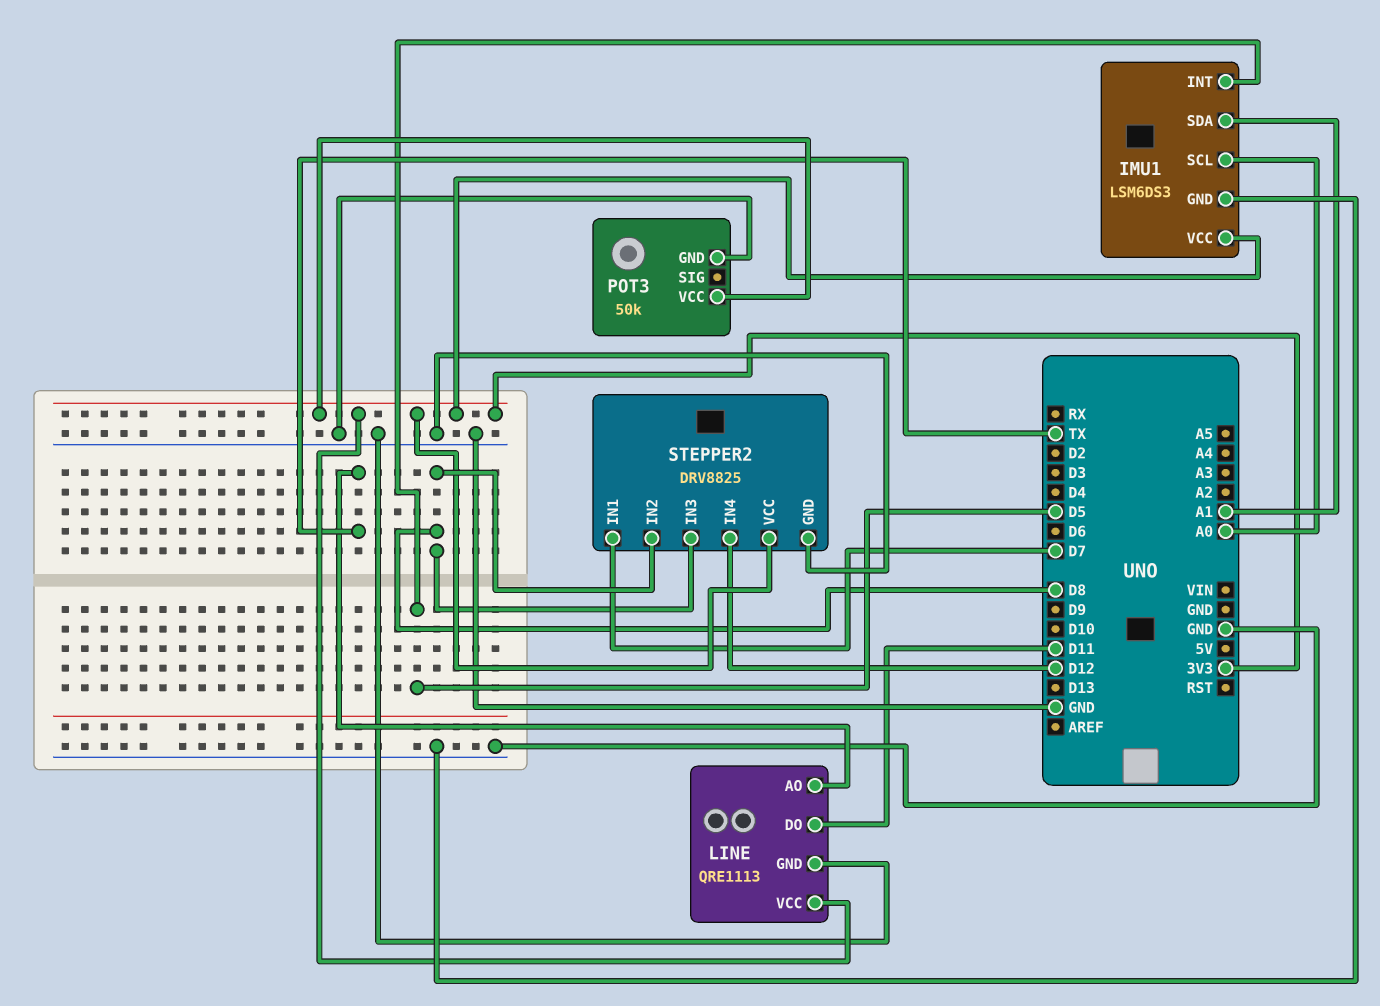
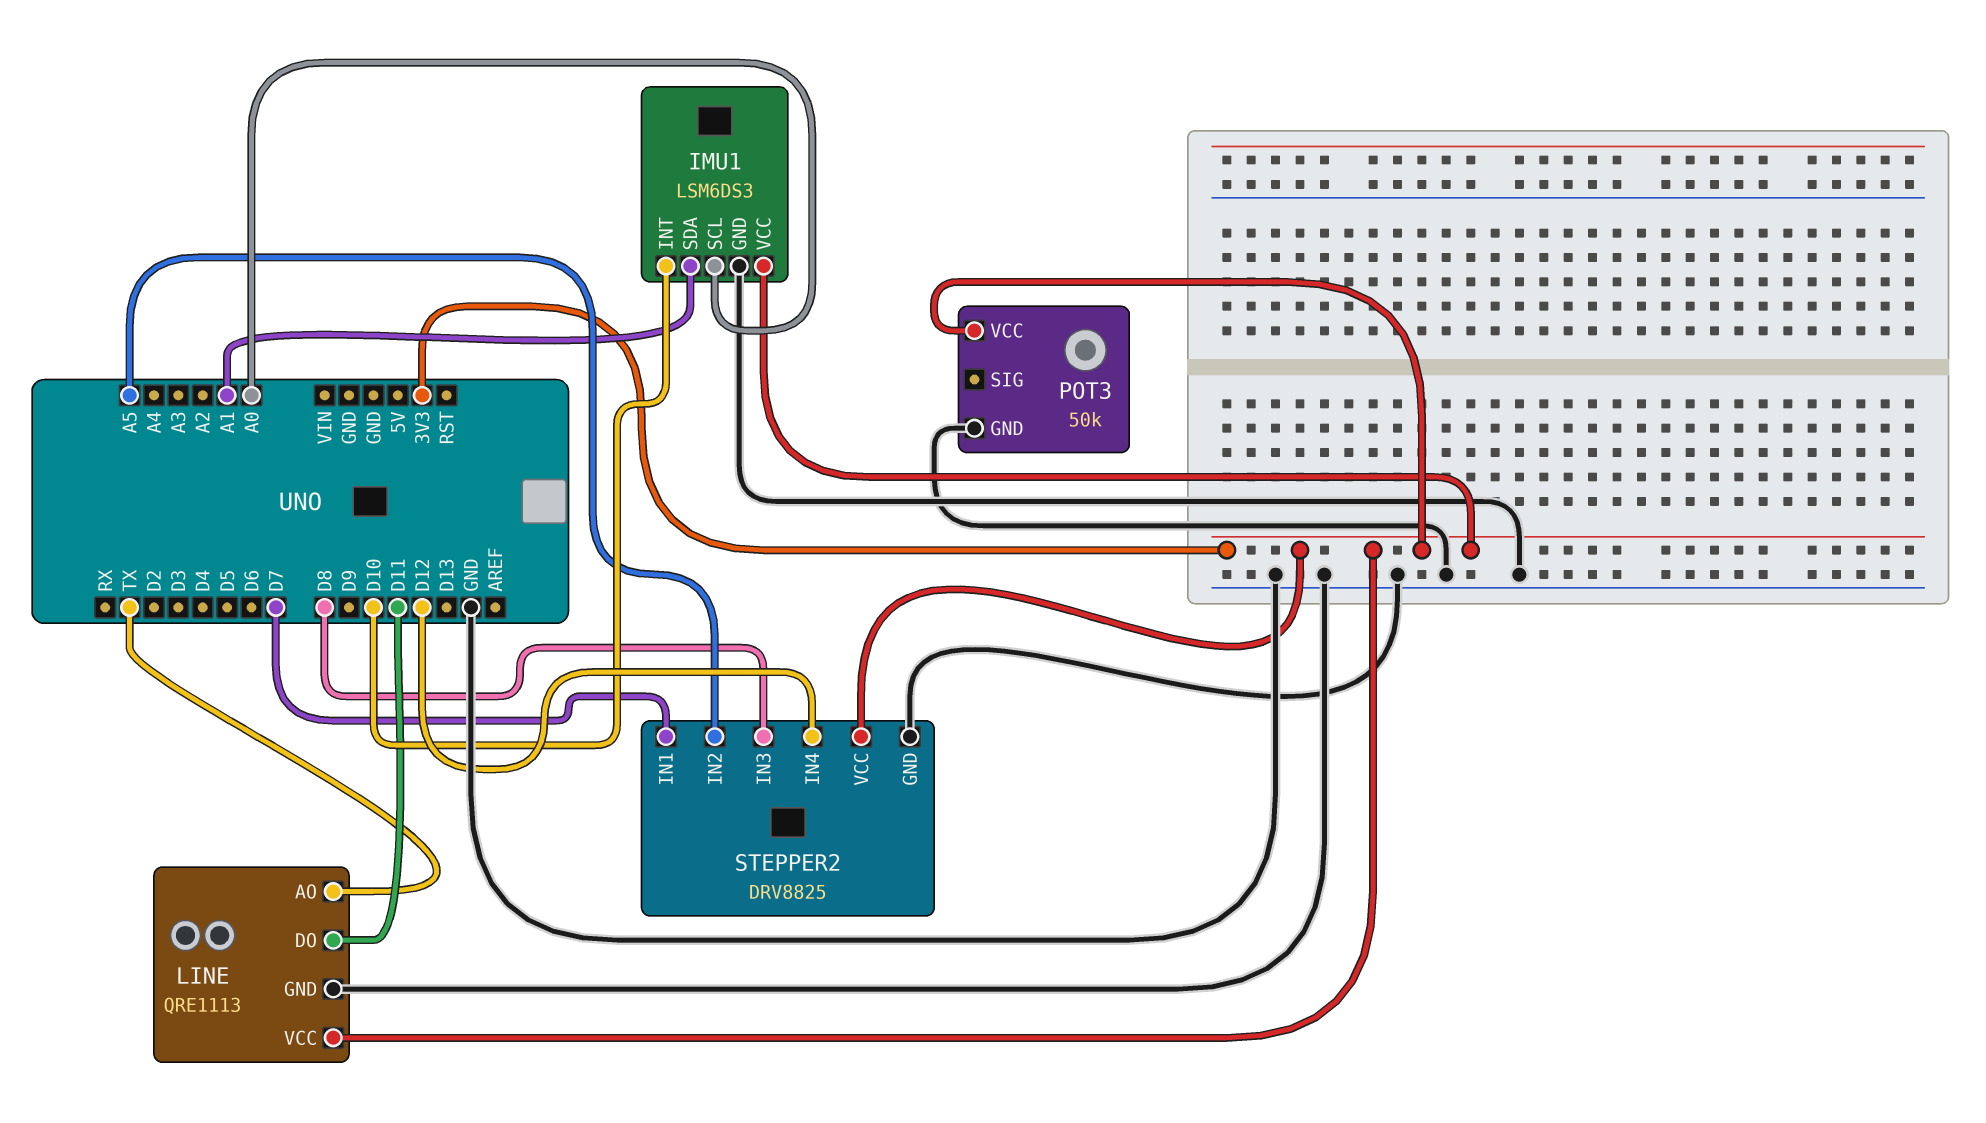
IMU1 pin INT: D5 -> D10
STEPPER2 pin IN2: D8 -> A5

